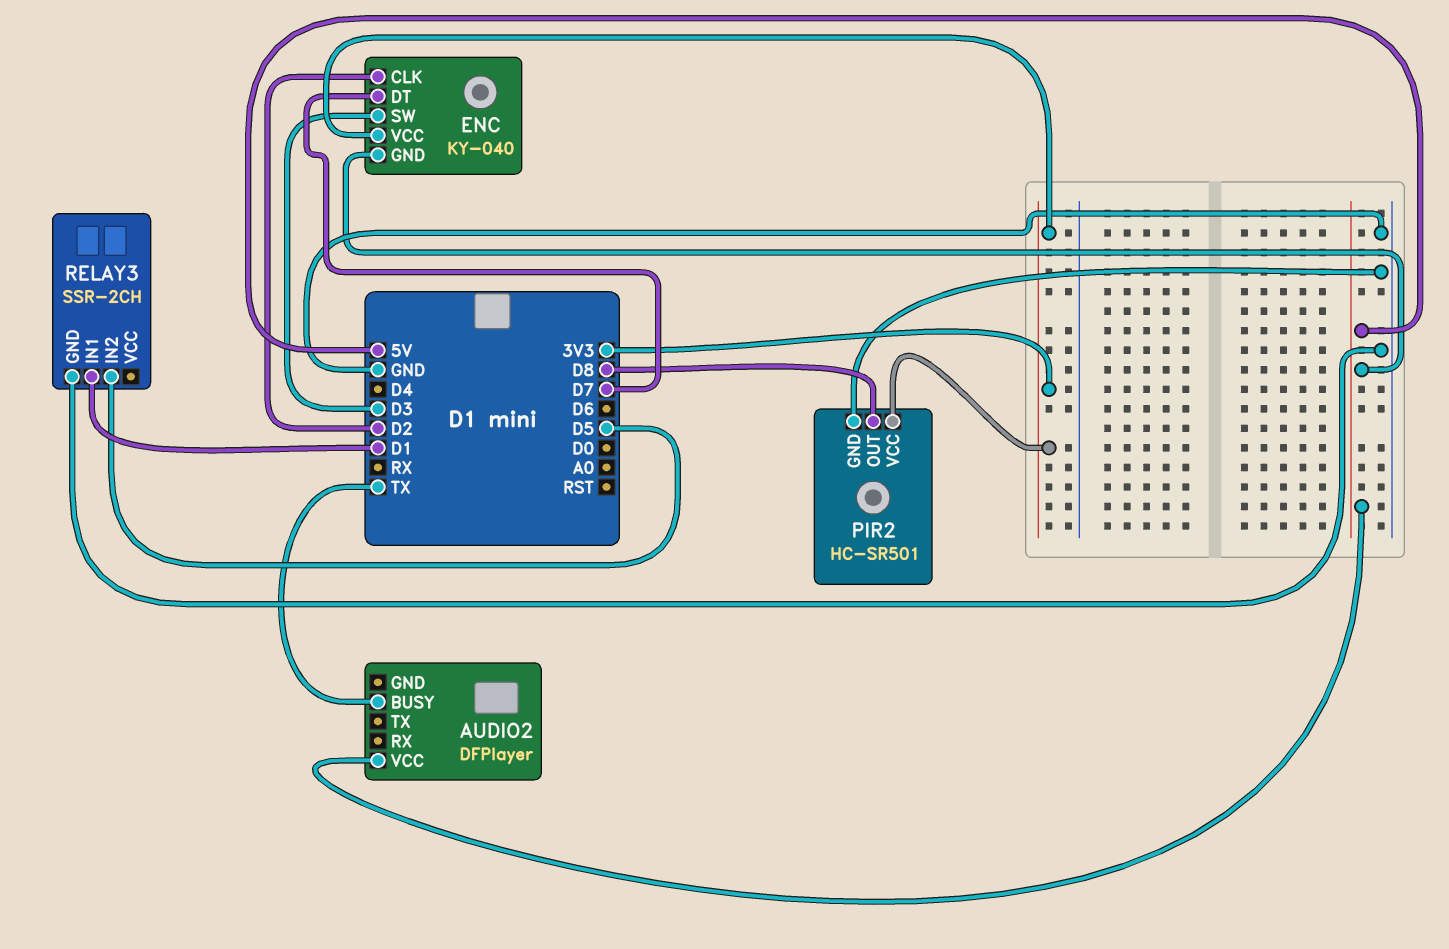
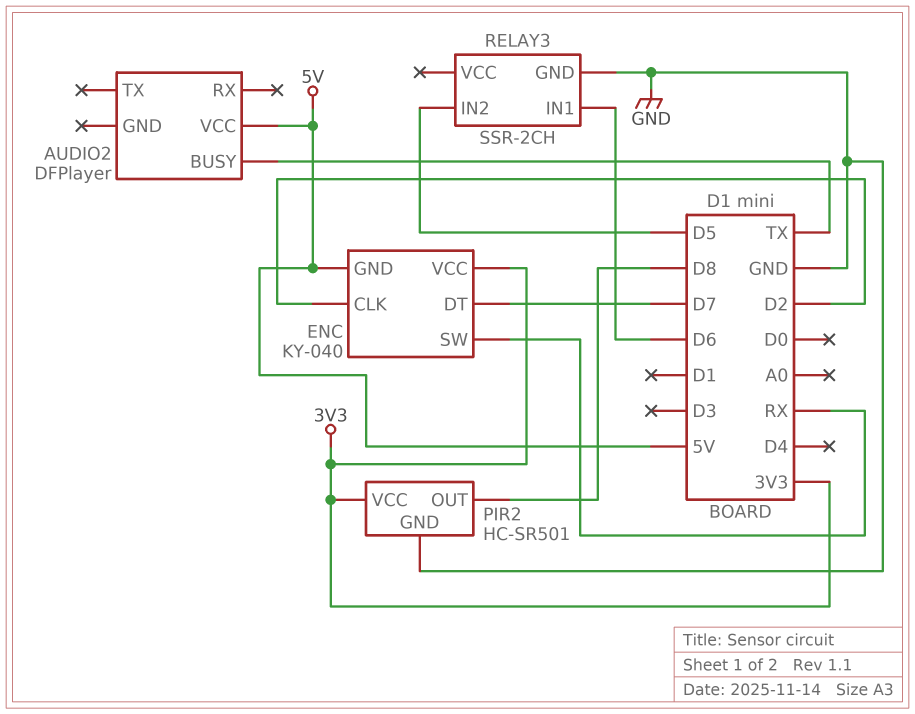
ENC pin SW: D3 -> RX
RELAY3 pin IN1: D1 -> D6

